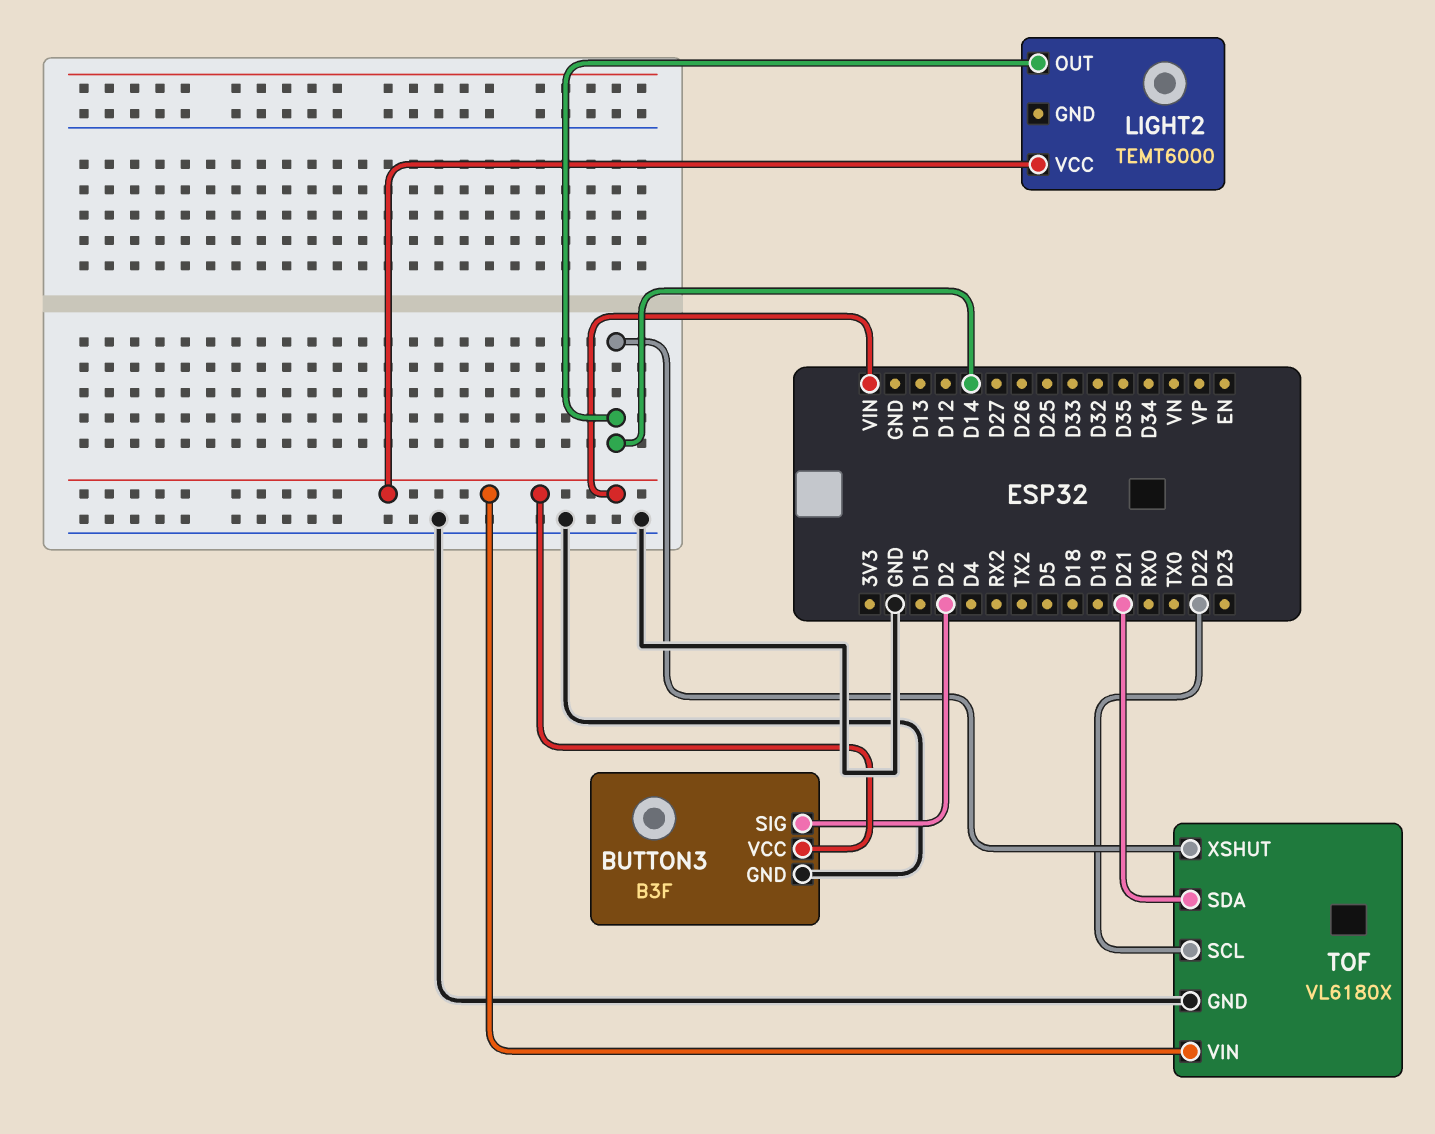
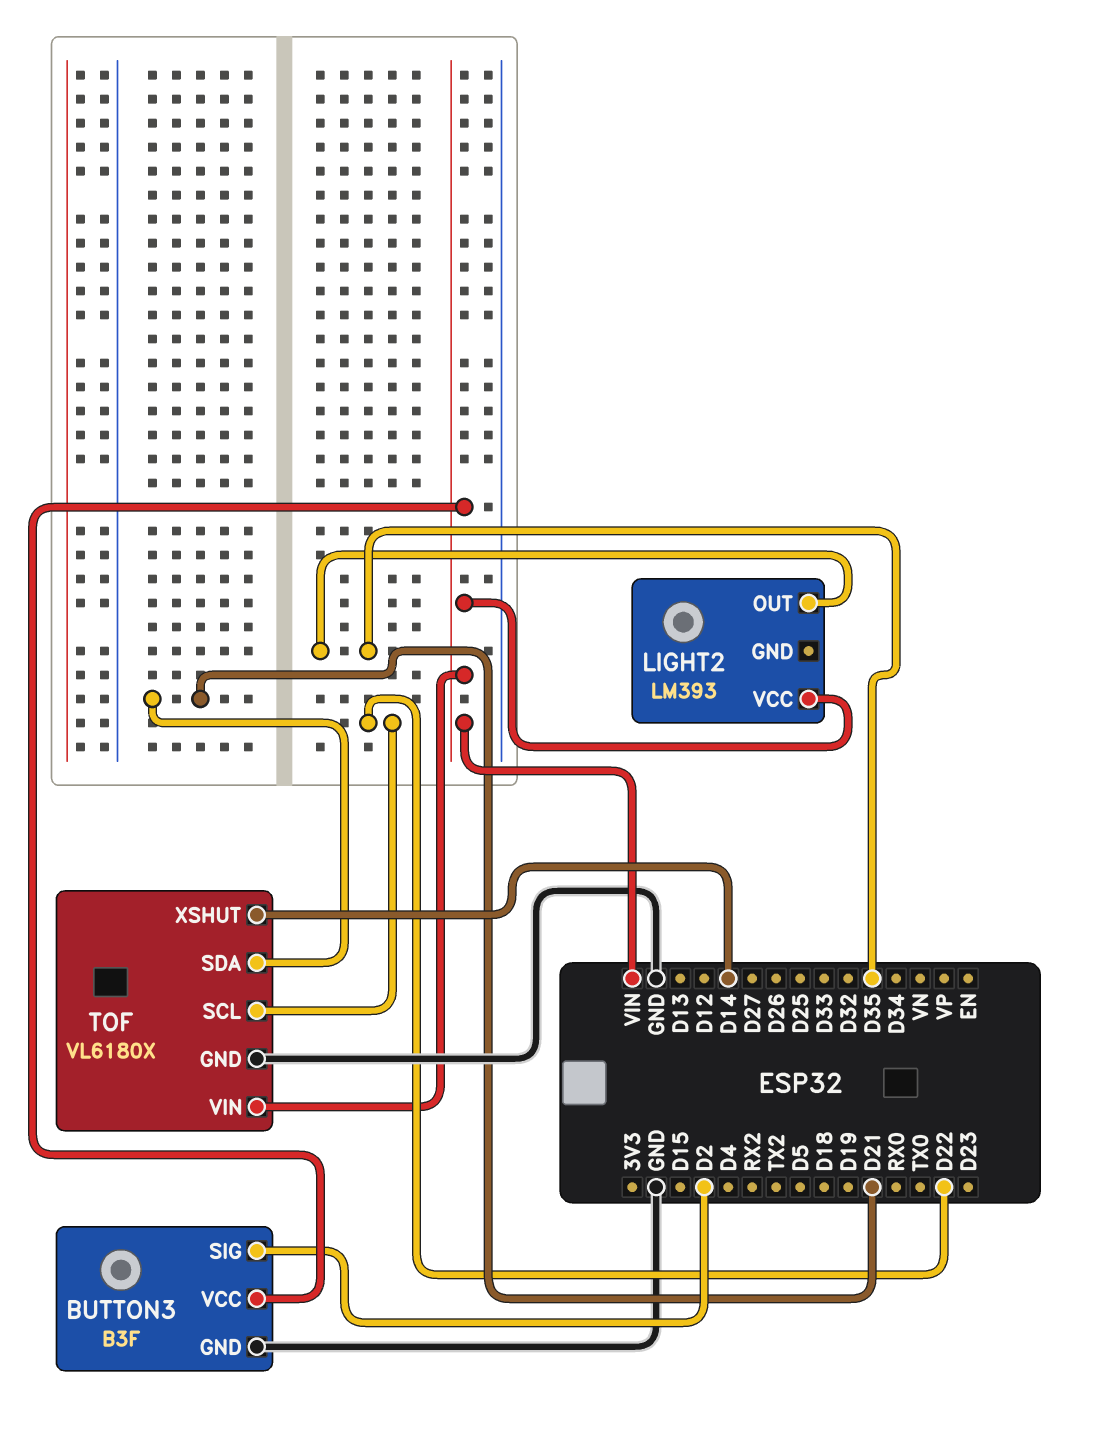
LIGHT2: TEMT6000 -> LM393
LIGHT2 pin OUT: D14 -> D35

